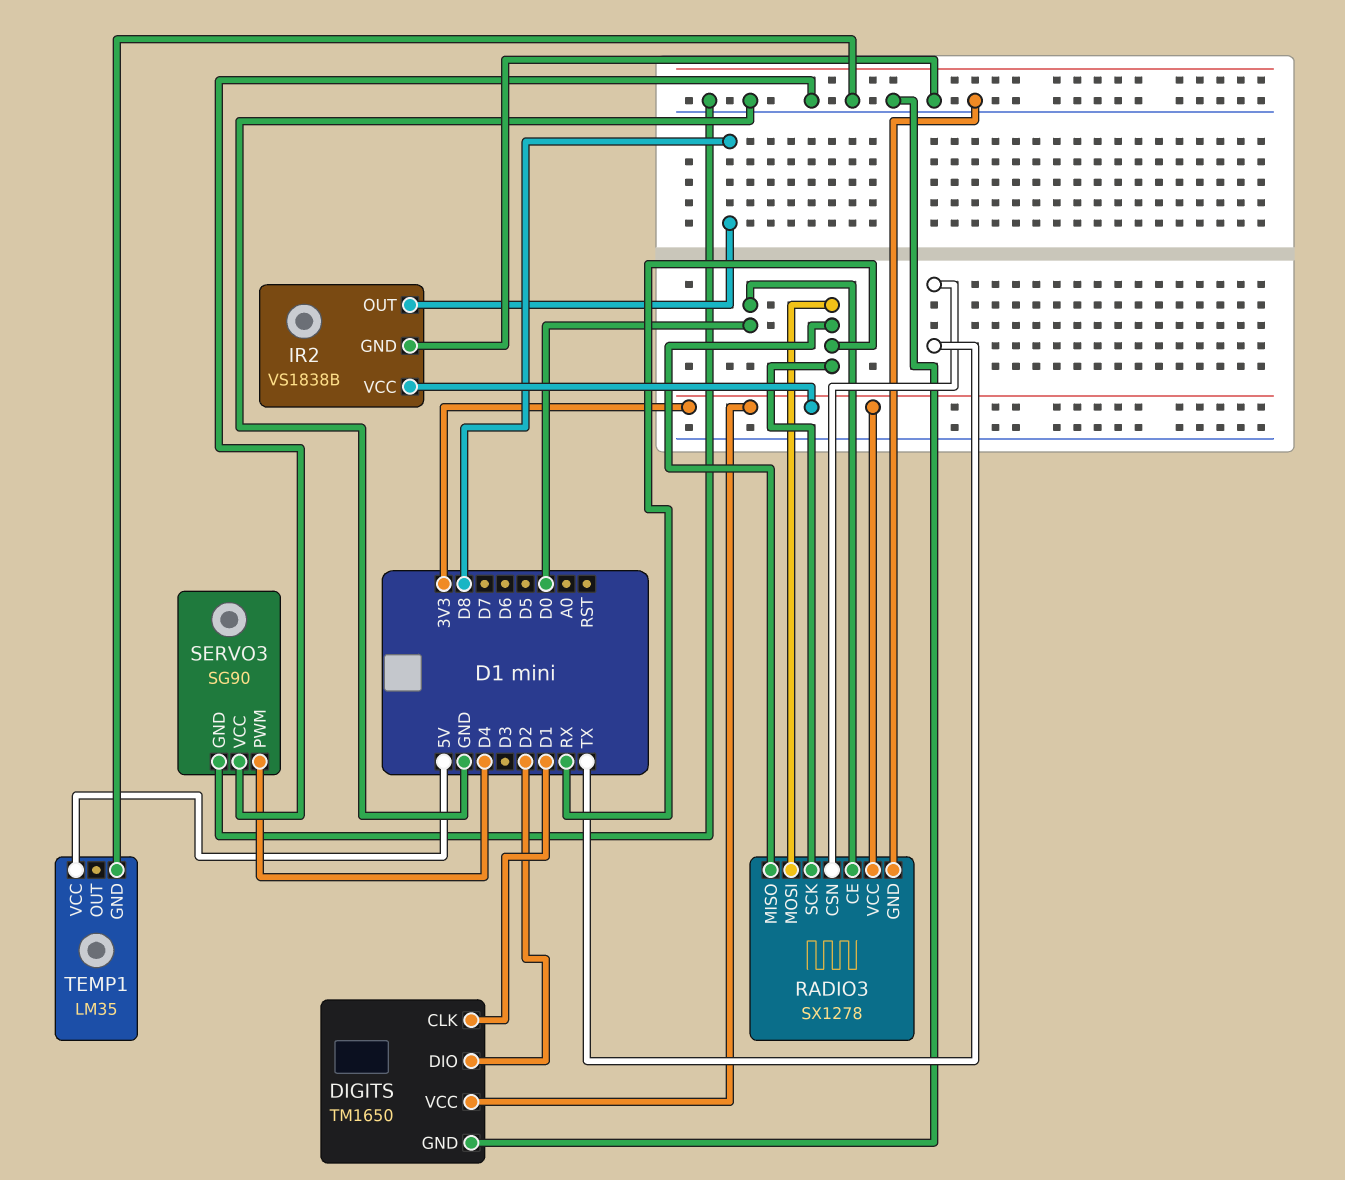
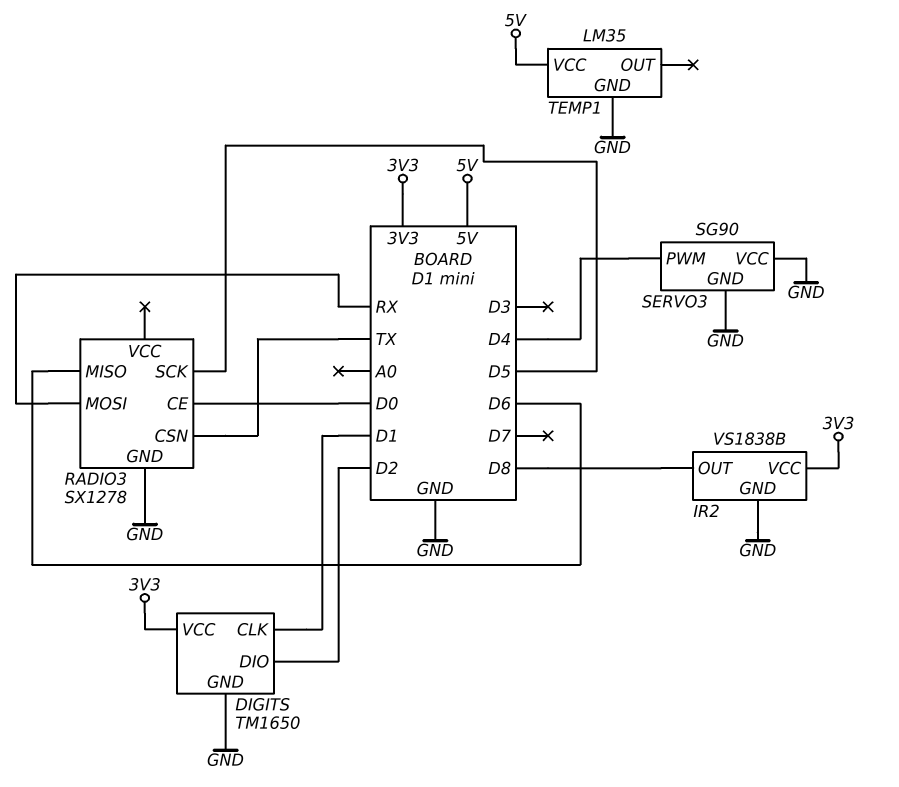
RADIO3 pin MISO: RX -> D6
RADIO3 pin SCK: RX -> D5
RADIO3 pin VCC: 3V3 -> none

